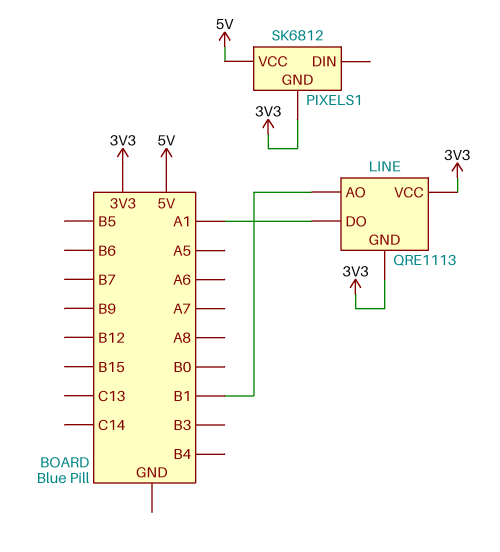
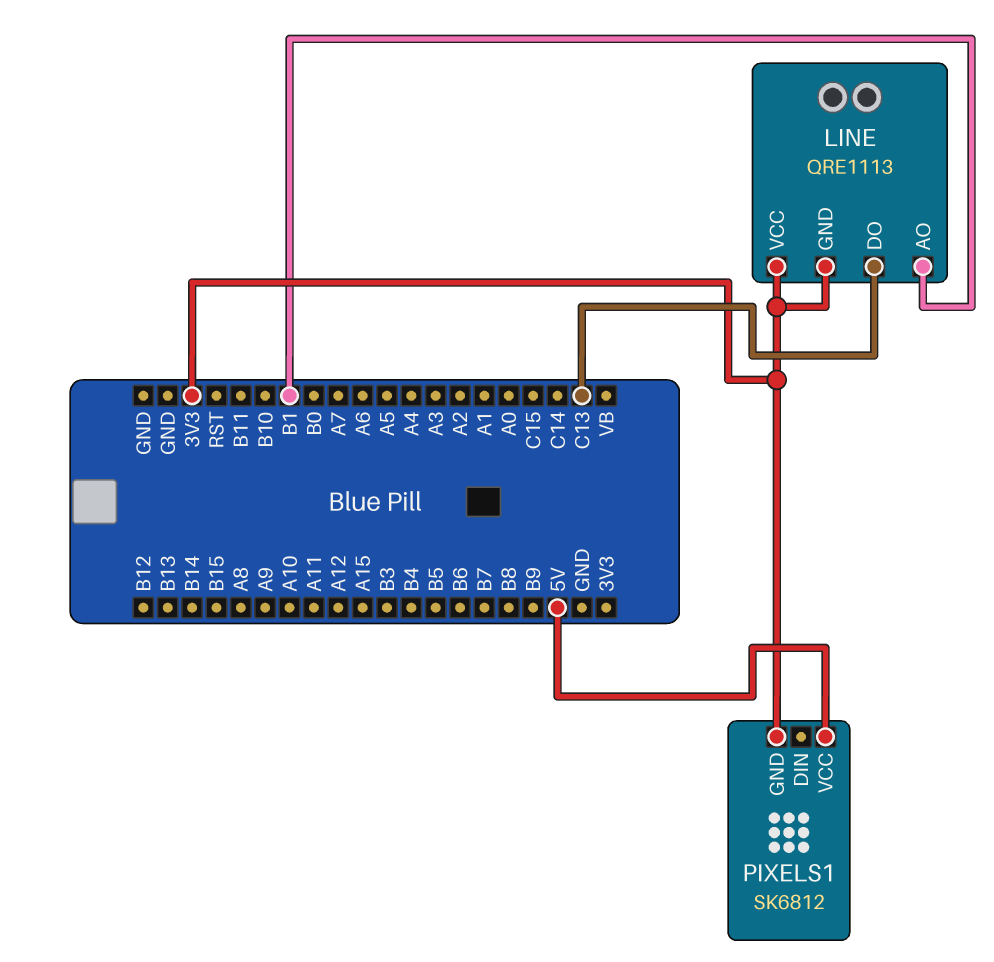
LINE pin DO: A1 -> C13

